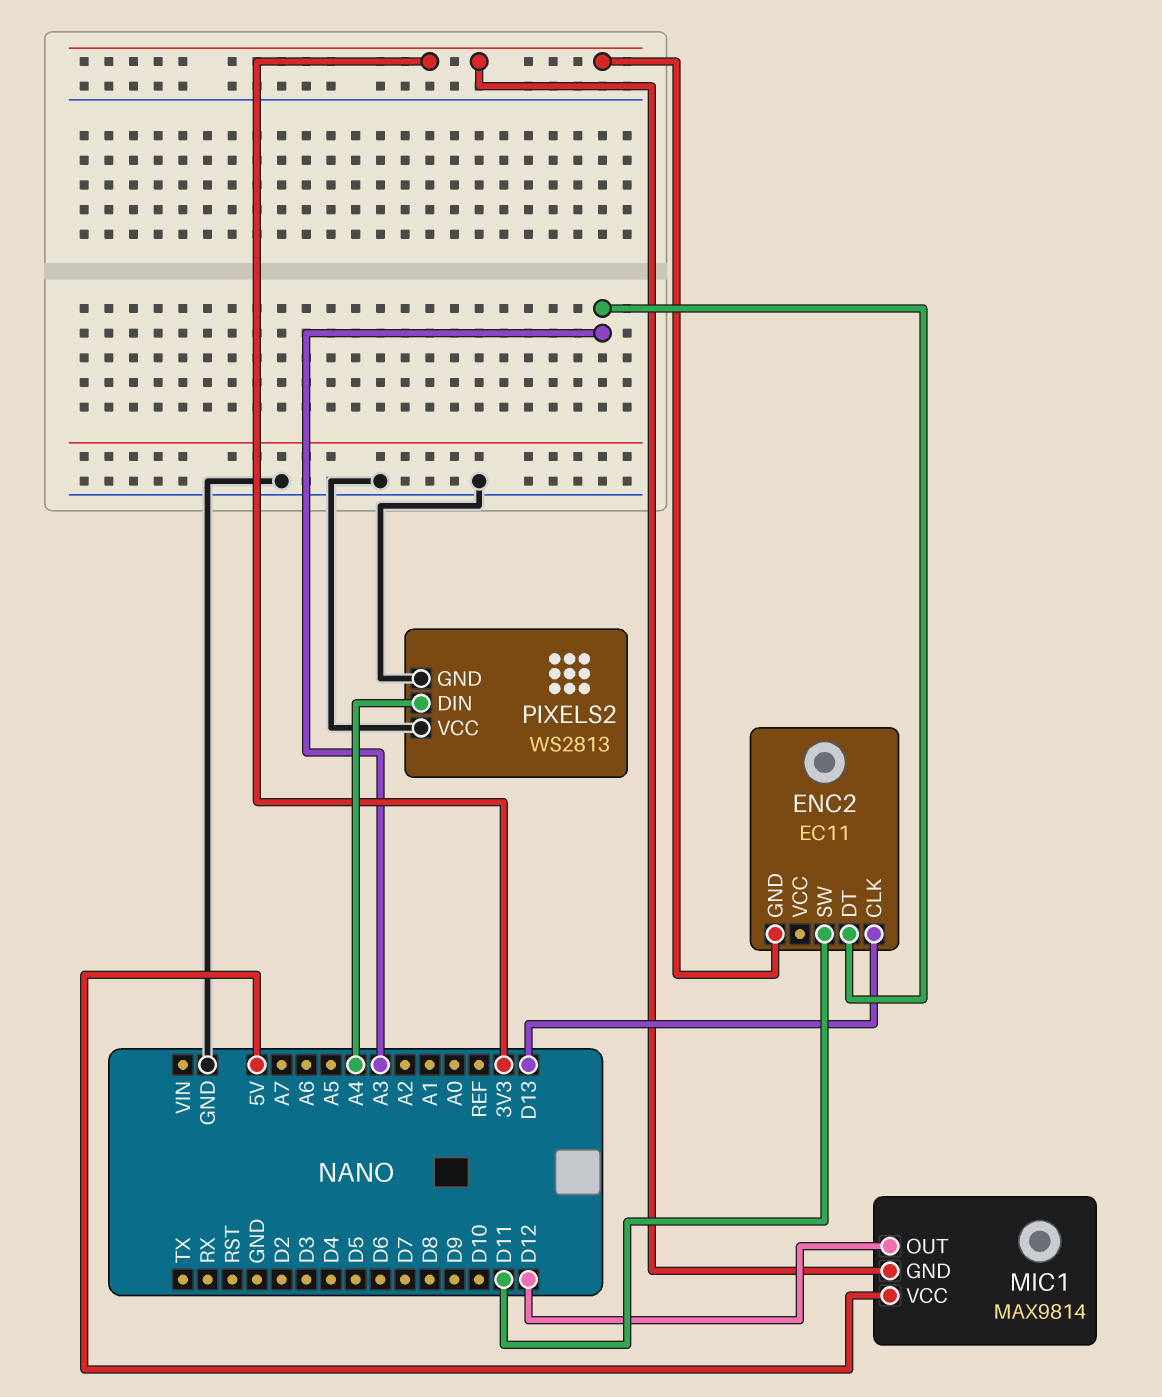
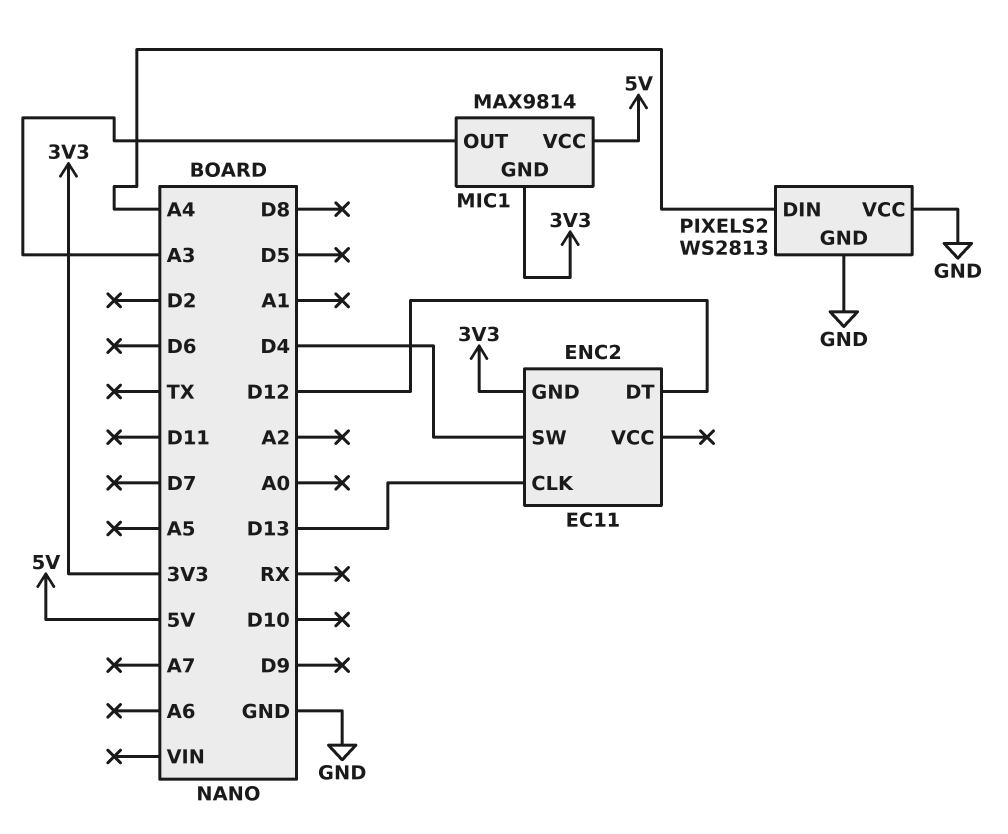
ENC2 pin DT: A3 -> D12
ENC2 pin SW: D11 -> D4
MIC1 pin OUT: D12 -> A3

